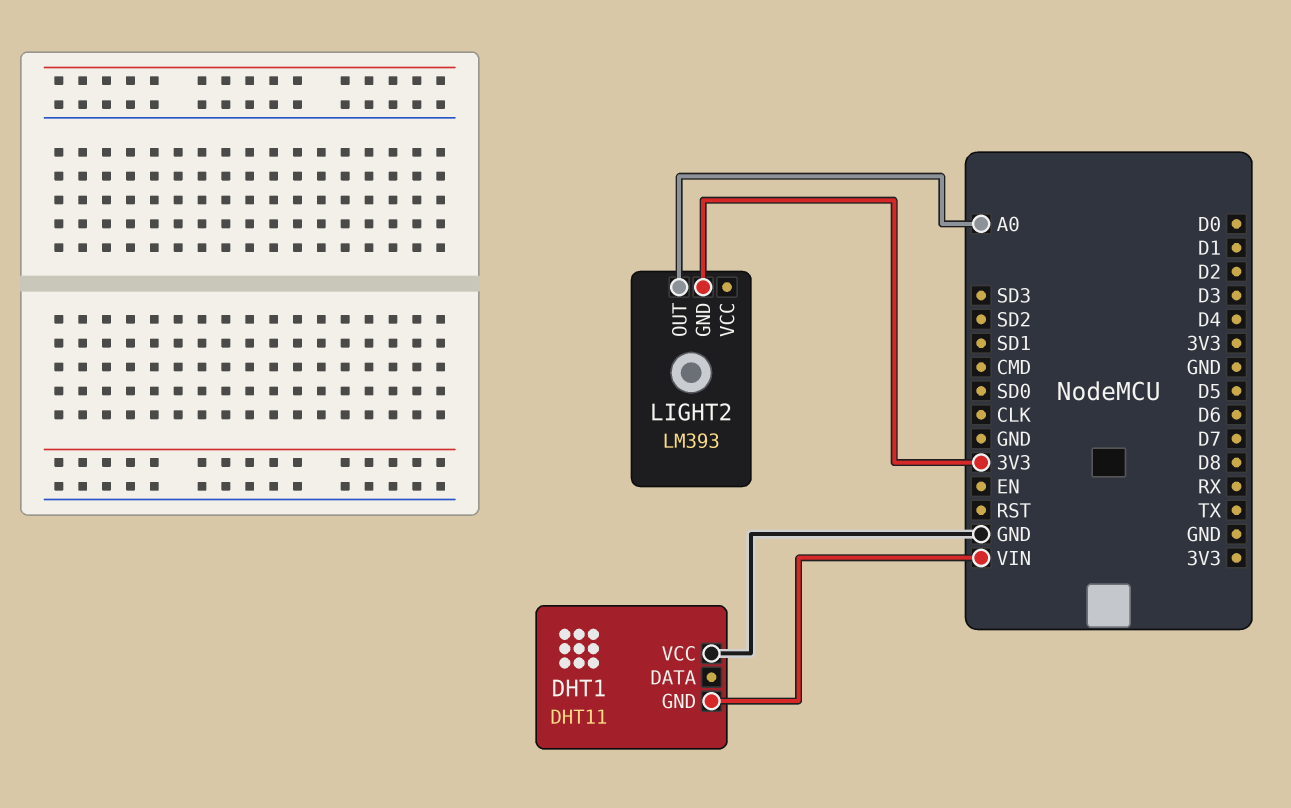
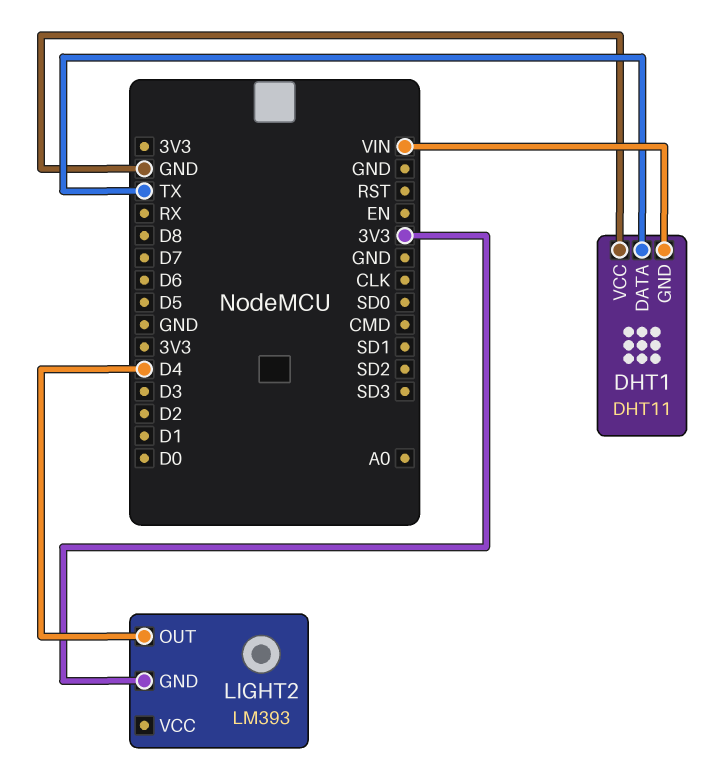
DHT1 pin DATA: none -> TX
LIGHT2 pin OUT: A0 -> D4

